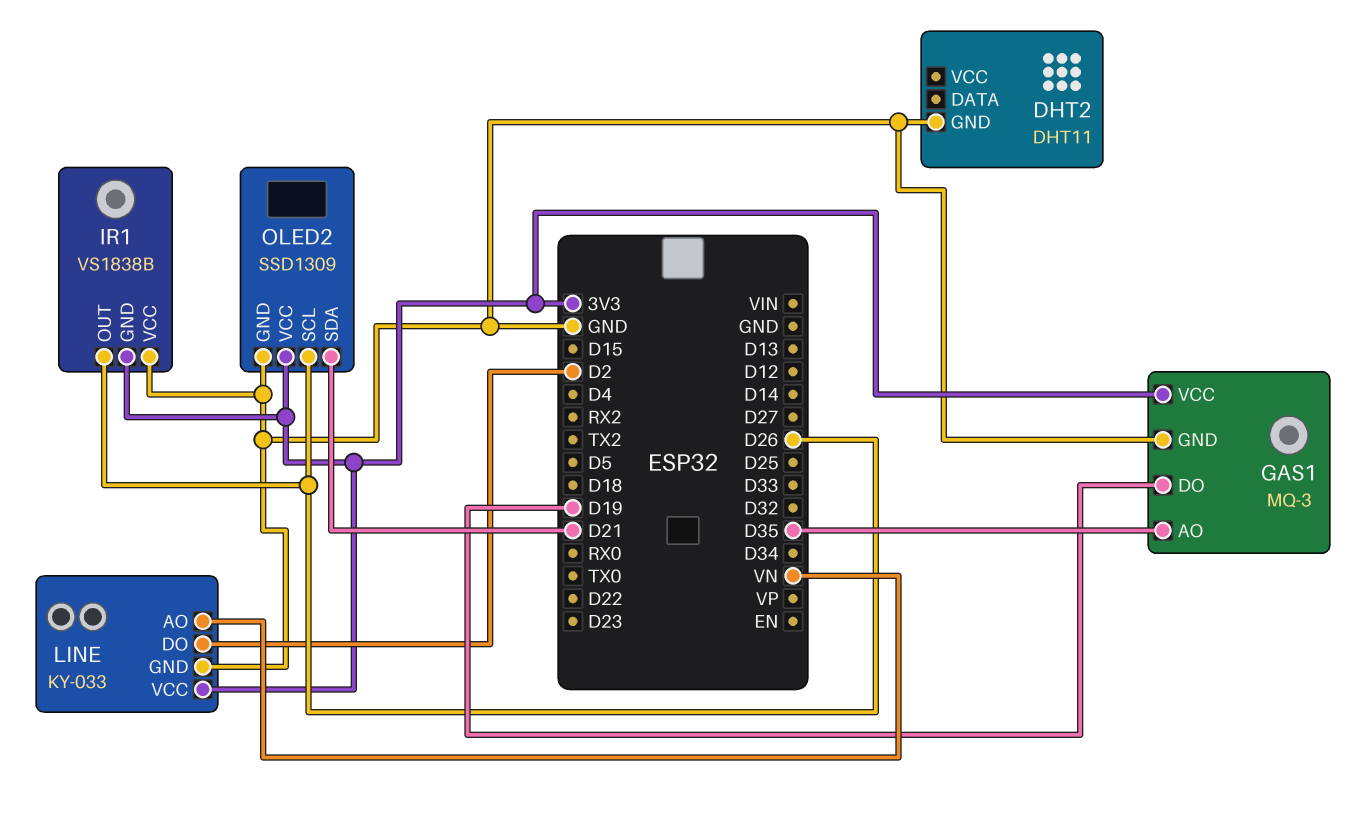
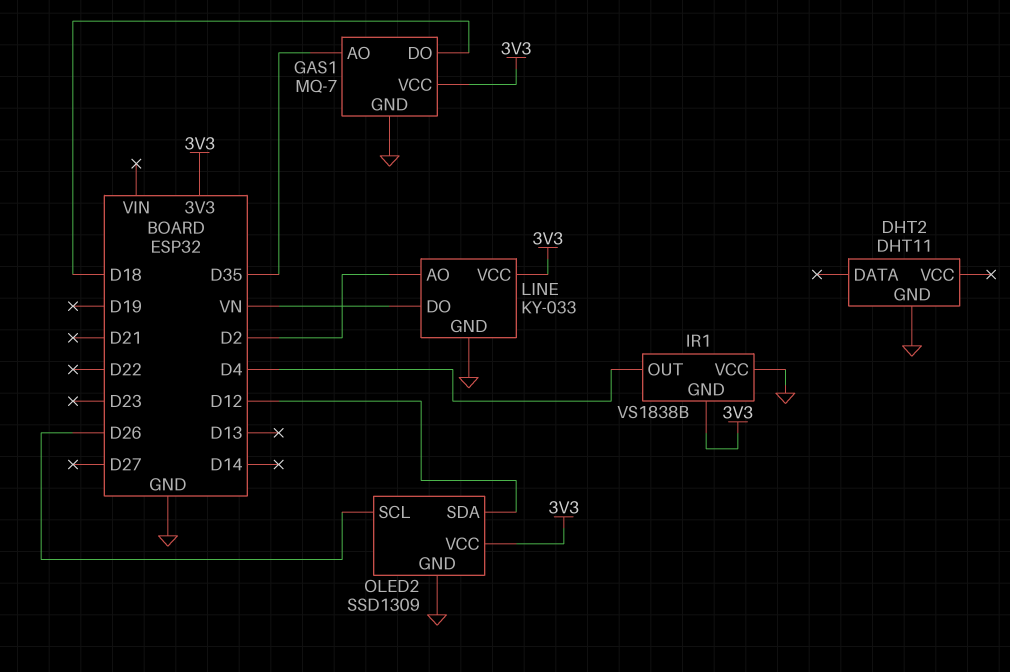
GAS1: MQ-3 -> MQ-7
GAS1 pin DO: D19 -> D18
IR1 pin OUT: D26 -> D4
LINE pin AO: VN -> D2
LINE pin DO: D2 -> VN
OLED2 pin SDA: D21 -> D12

